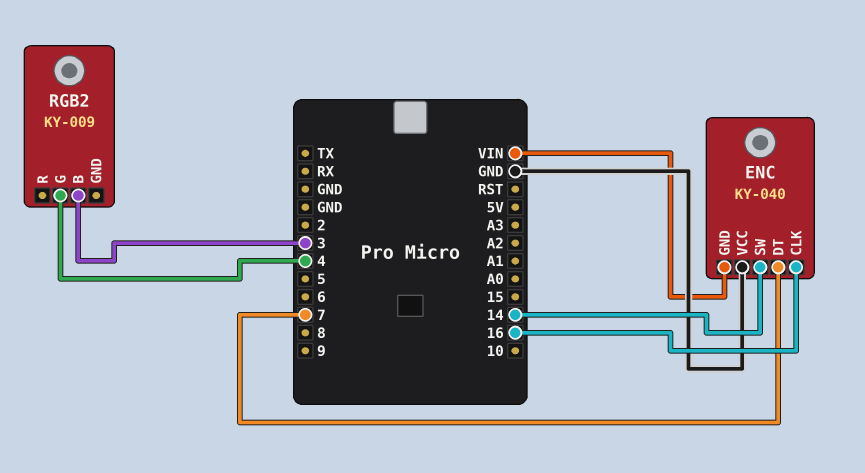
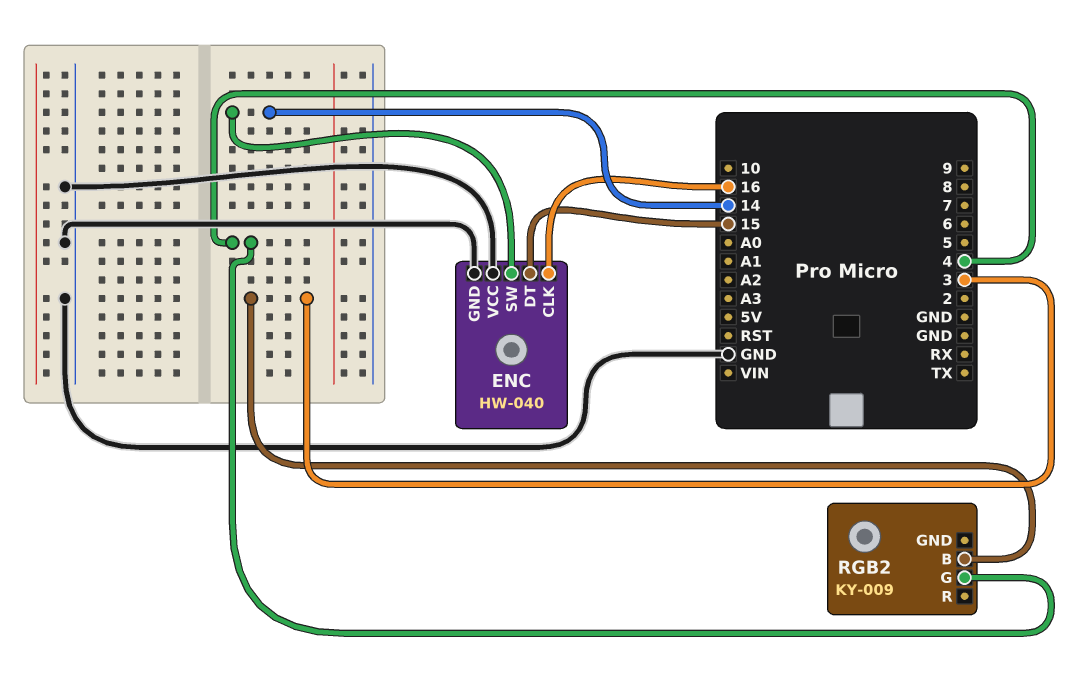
ENC: KY-040 -> HW-040
ENC pin DT: 7 -> 15
ENC pin GND: VIN -> GND

